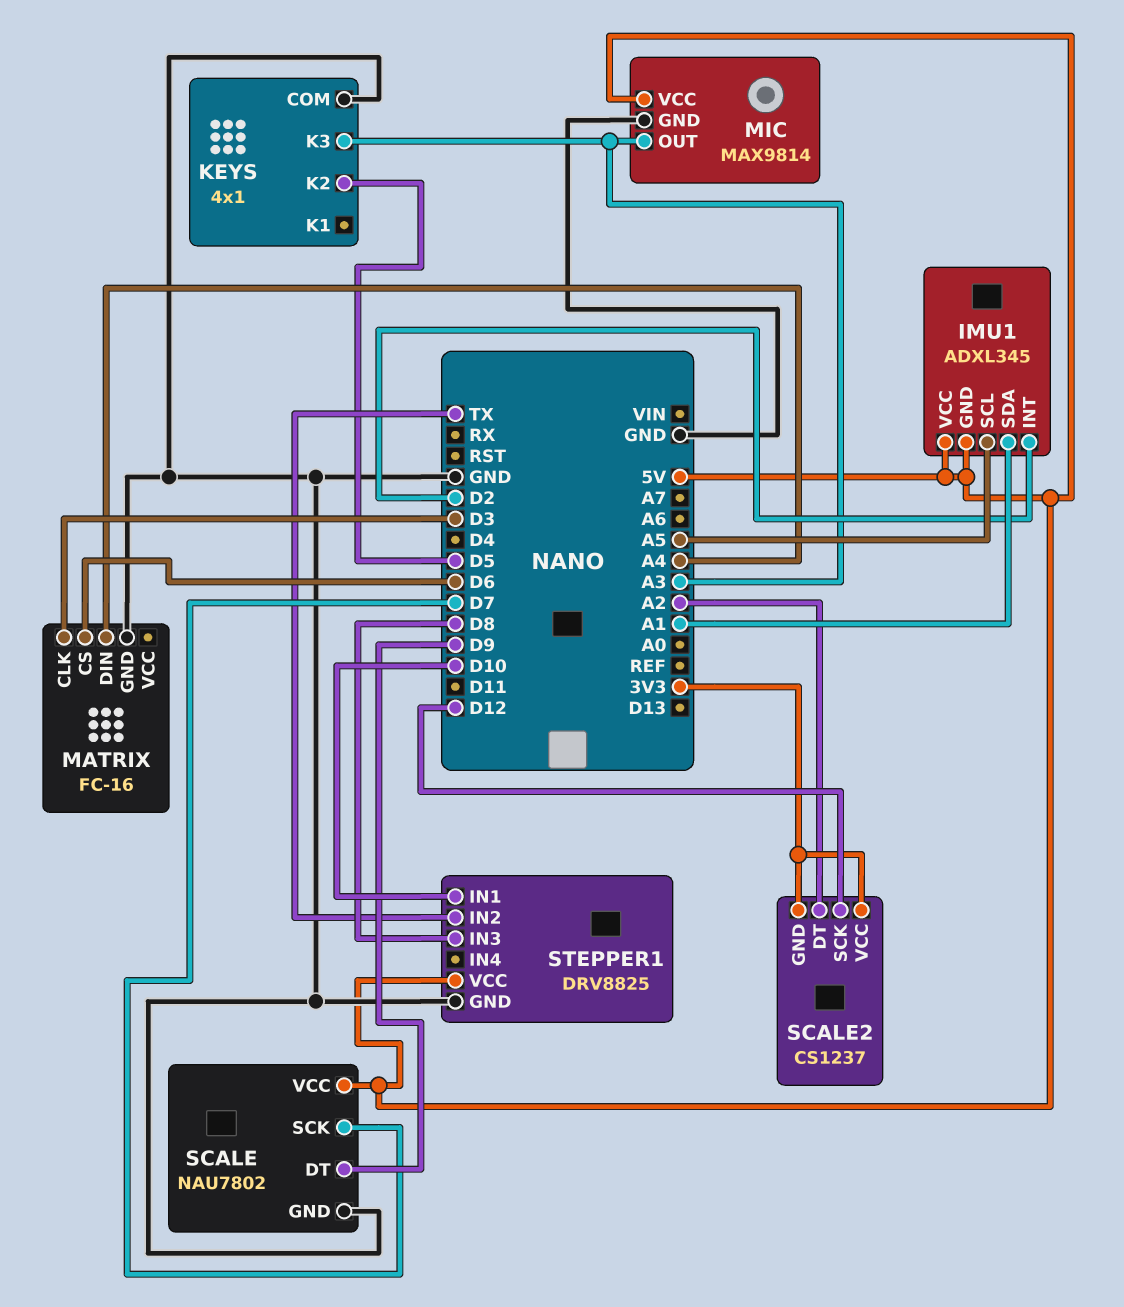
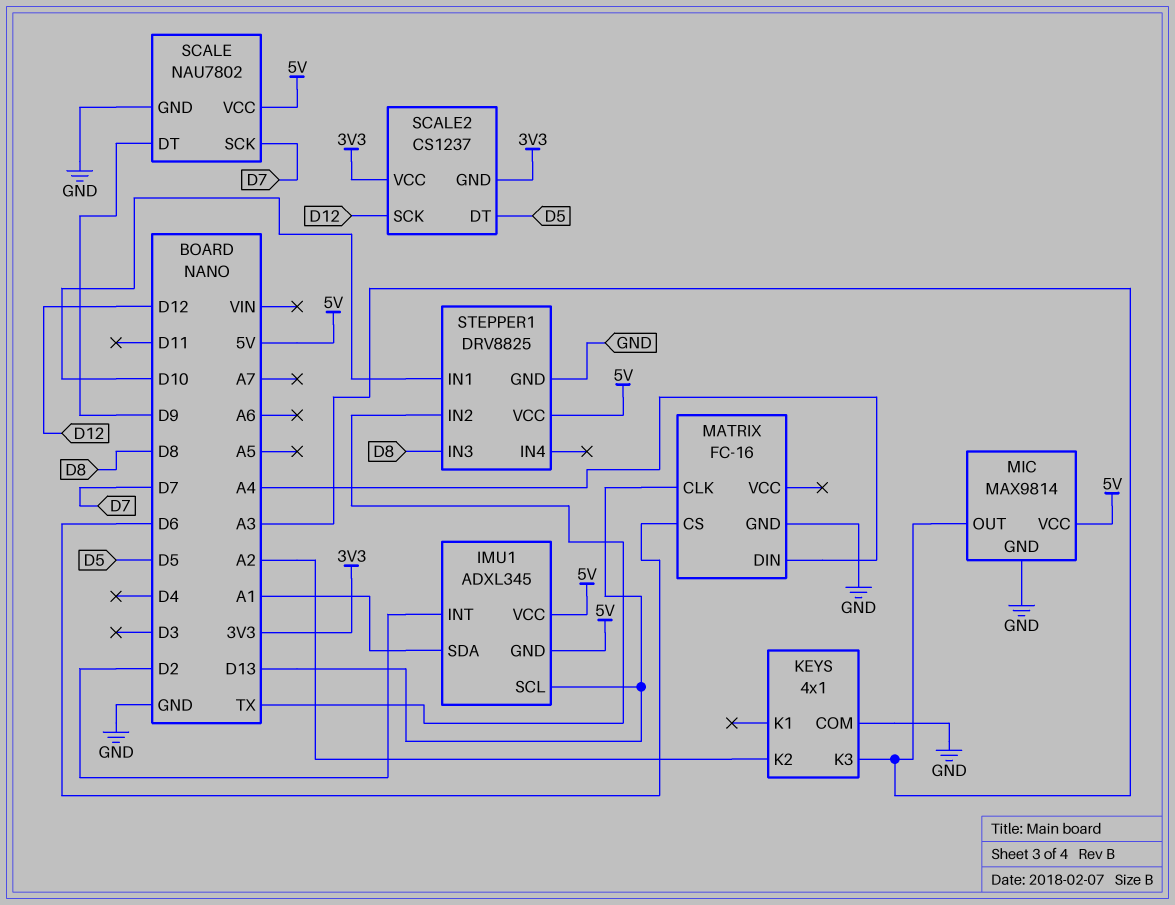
IMU1 pin SCL: A5 -> D13
KEYS pin K2: D5 -> A2
MATRIX pin CLK: D3 -> D13
SCALE2 pin DT: A2 -> D5

